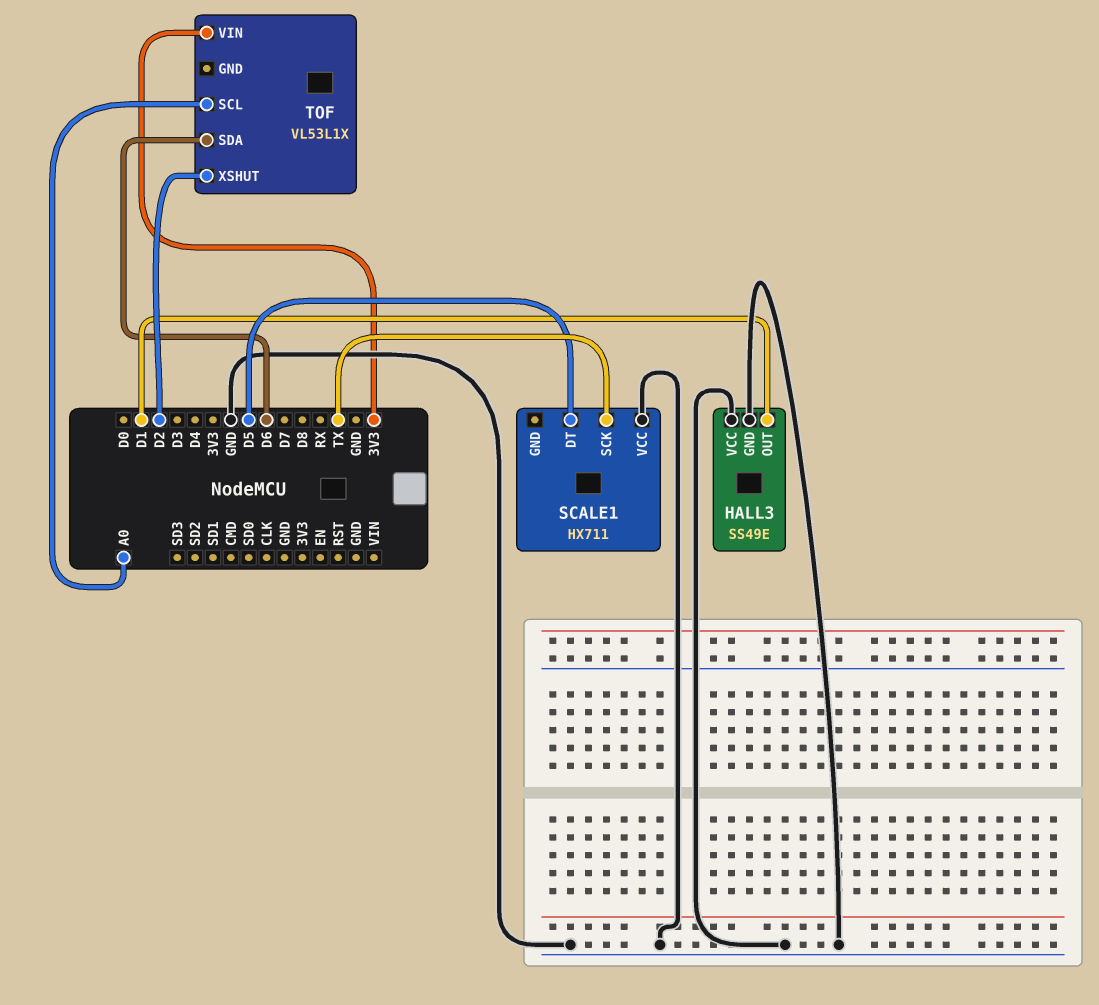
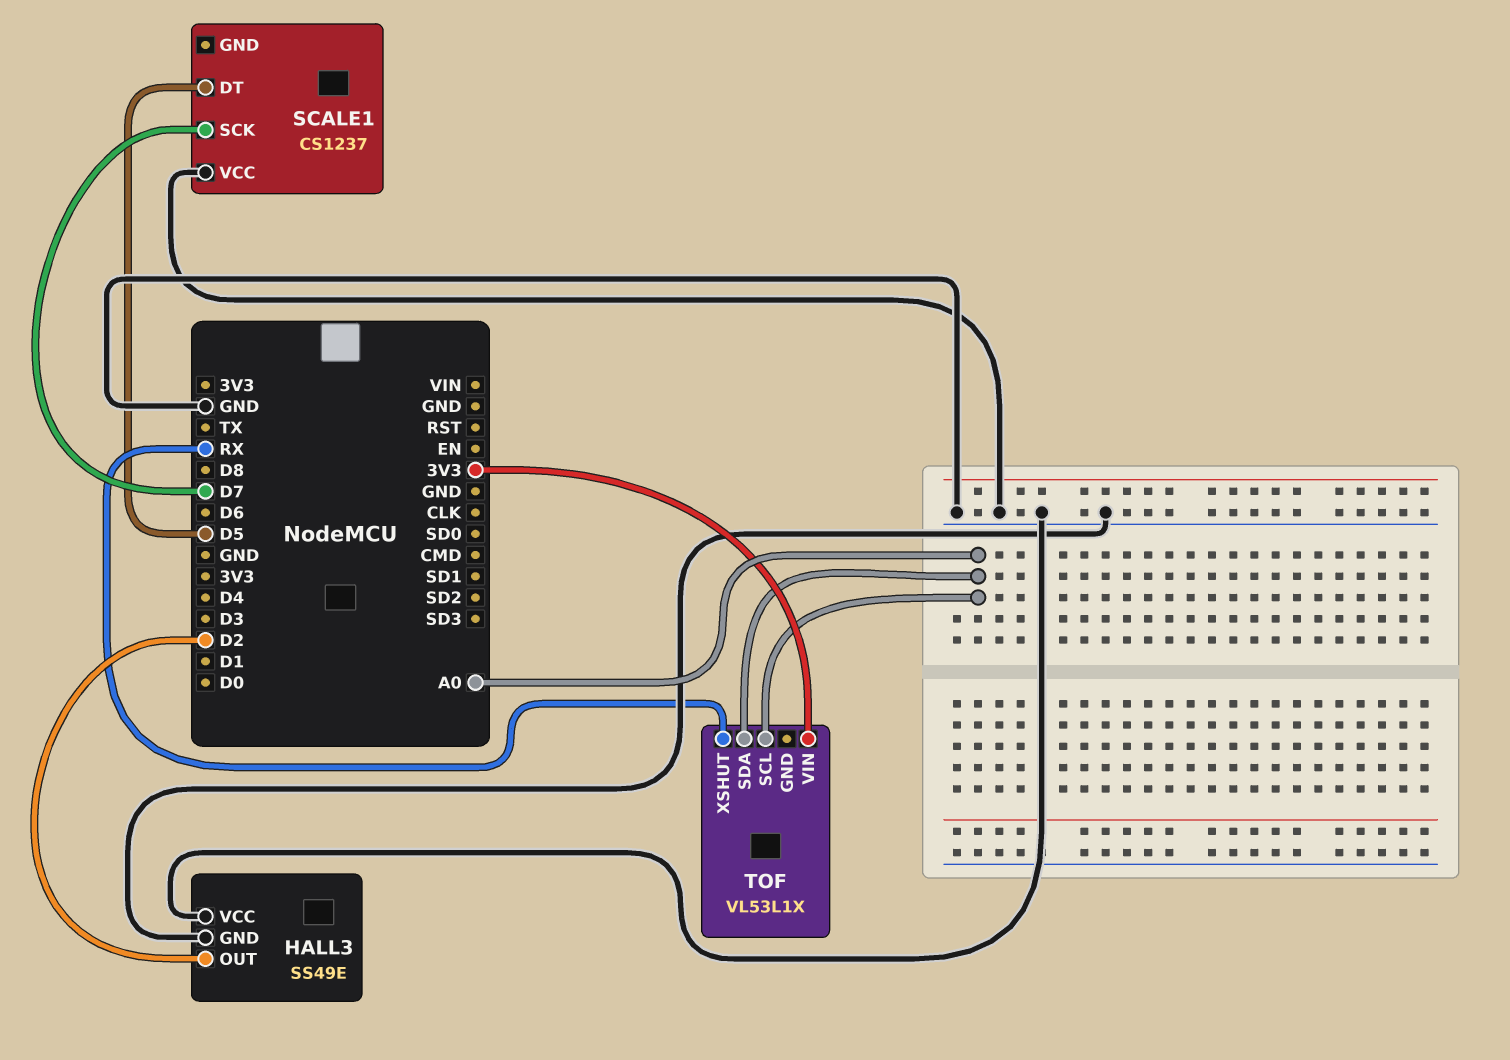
HALL3 pin OUT: D1 -> D2
SCALE1: HX711 -> CS1237
SCALE1 pin SCK: TX -> D7
TOF pin SDA: D6 -> A0
TOF pin XSHUT: D2 -> RX

